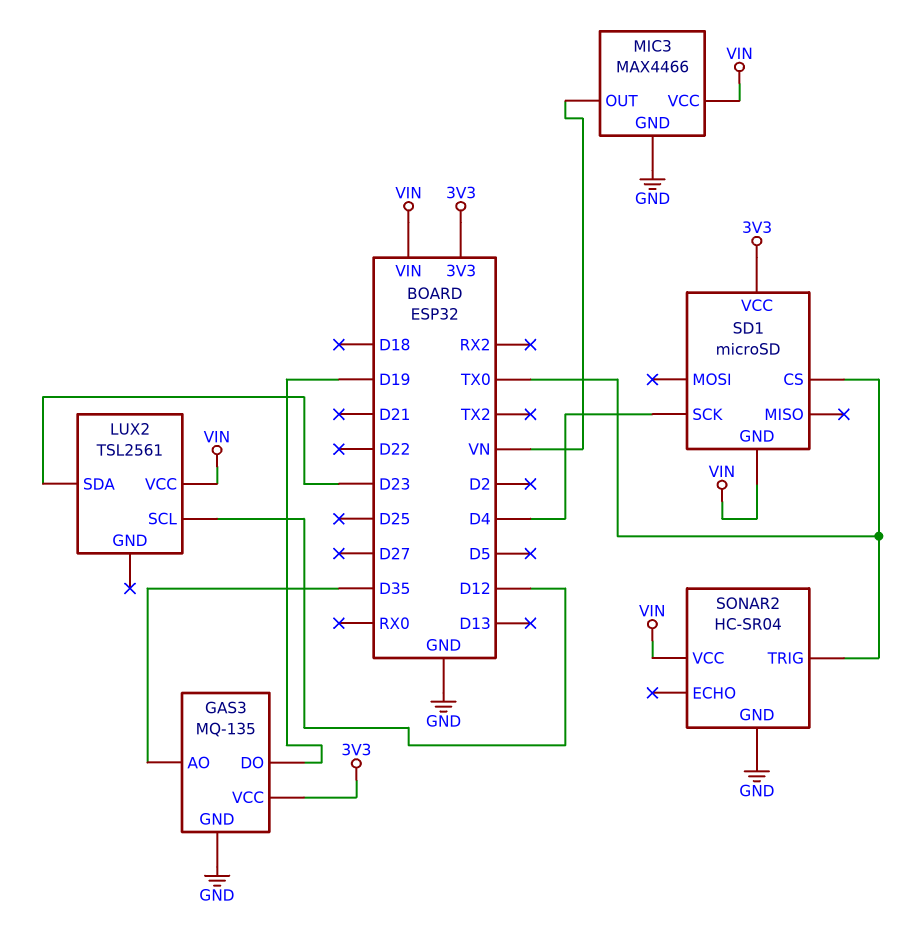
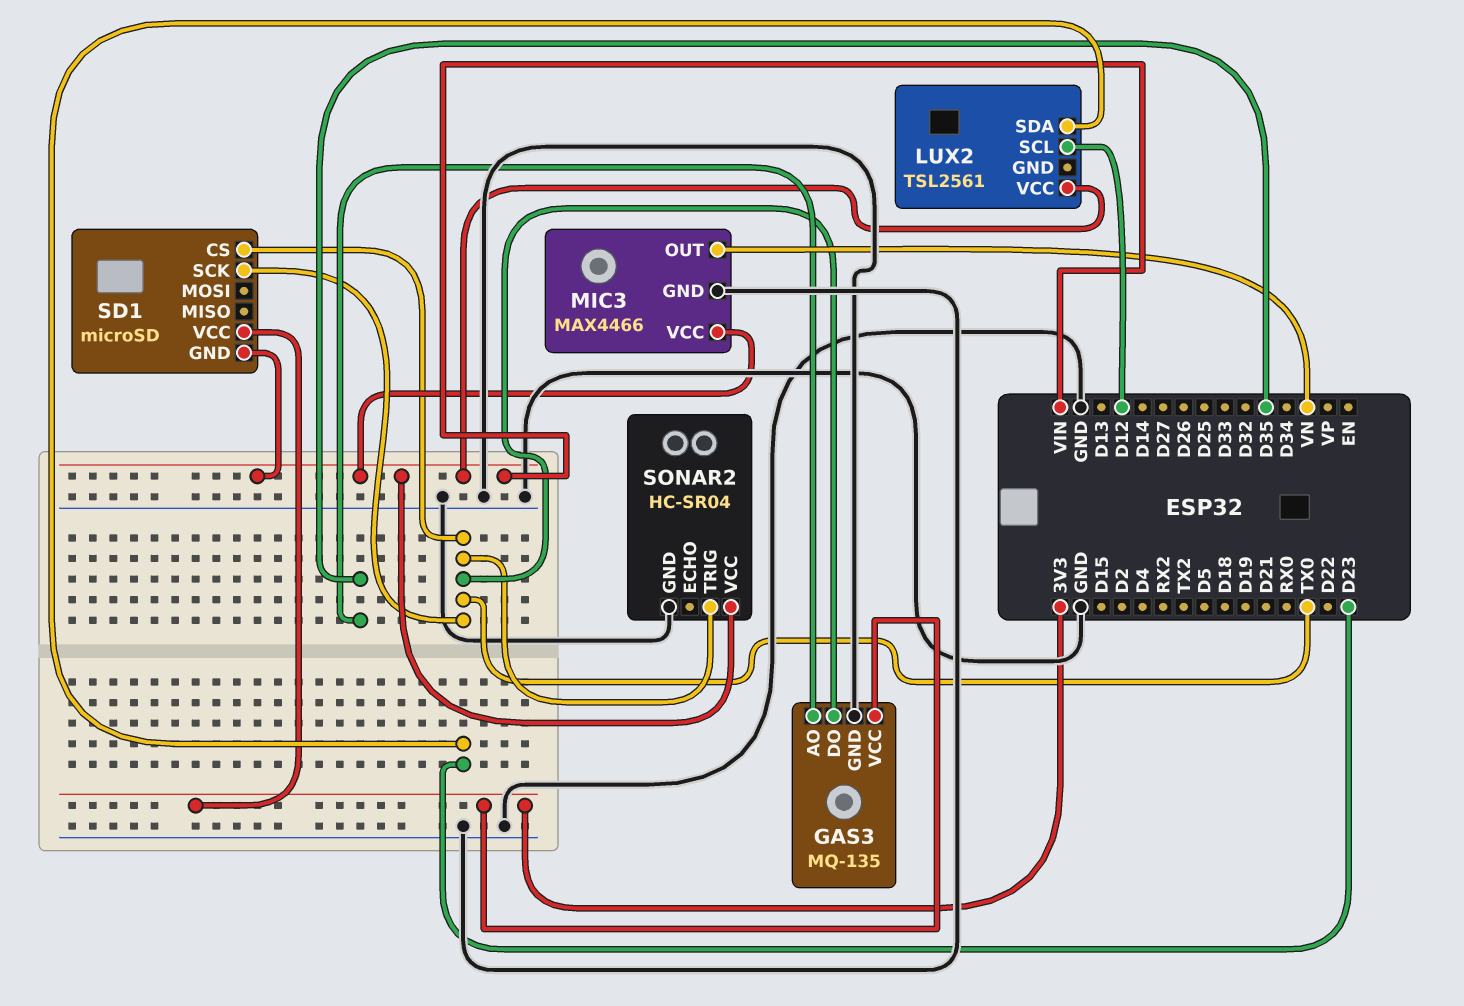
GAS3 pin DO: D19 -> TX0
SD1 pin SCK: D4 -> TX0

